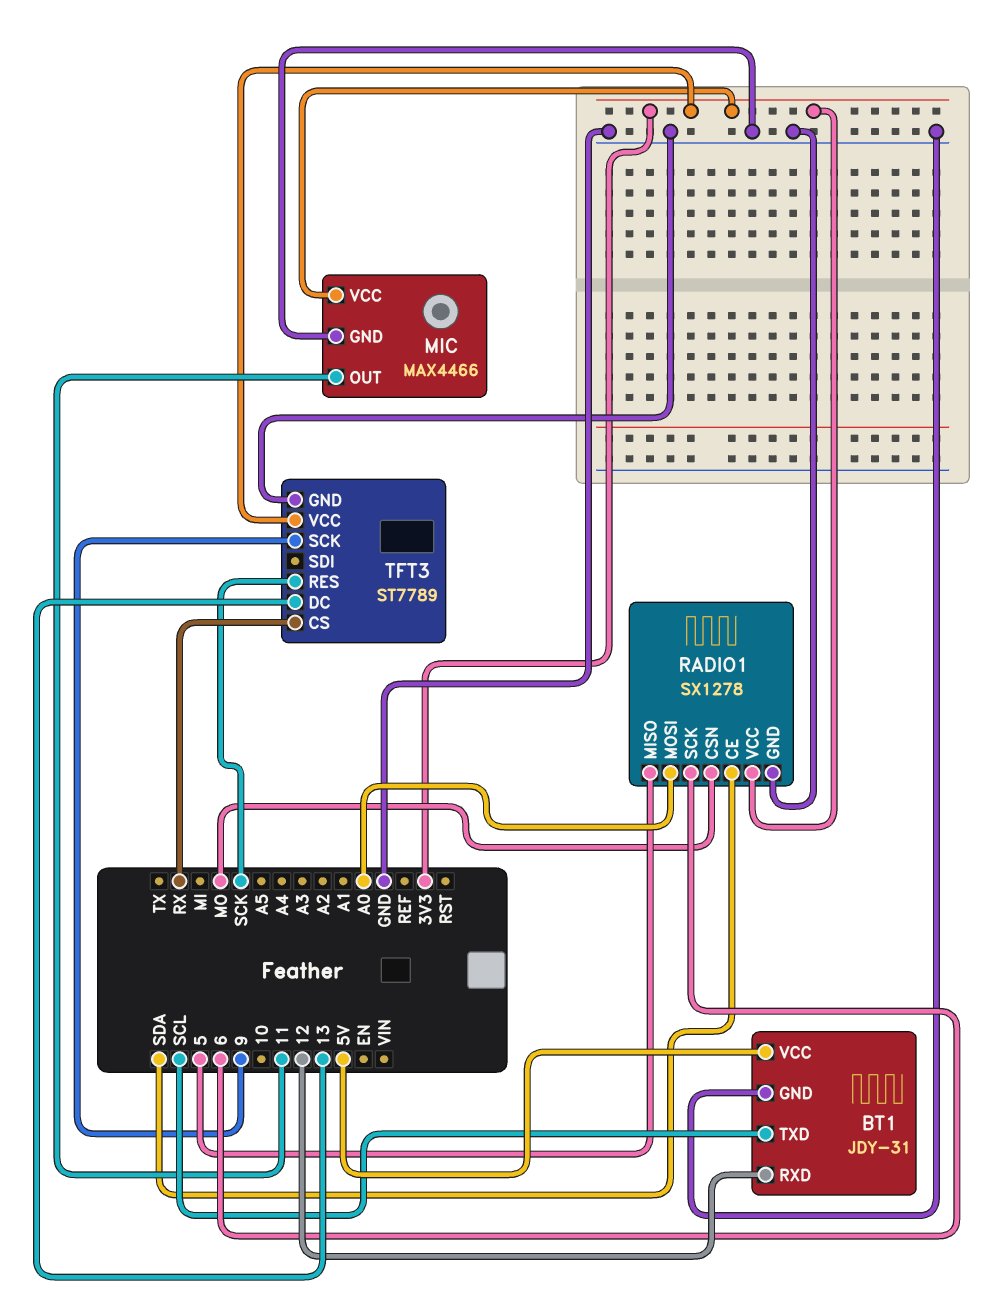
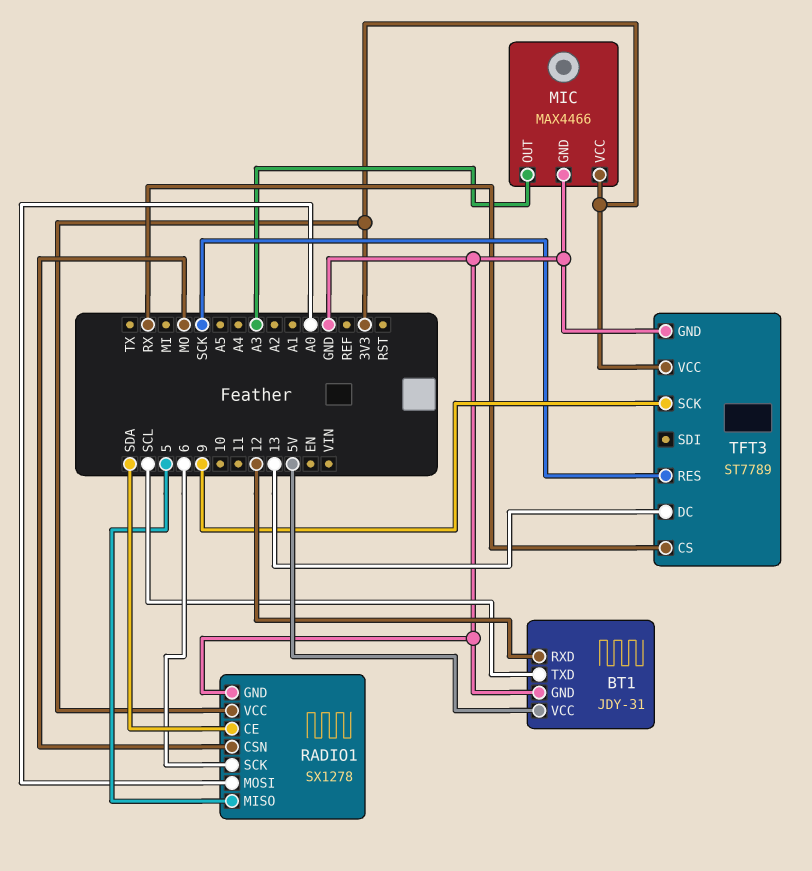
MIC pin OUT: 11 -> A3

